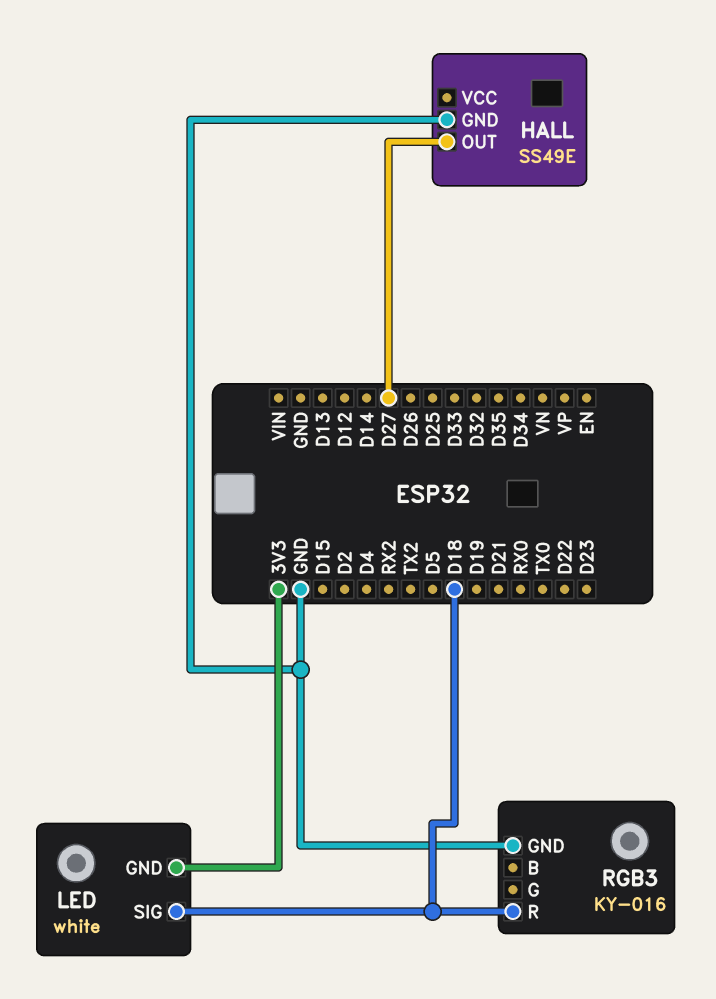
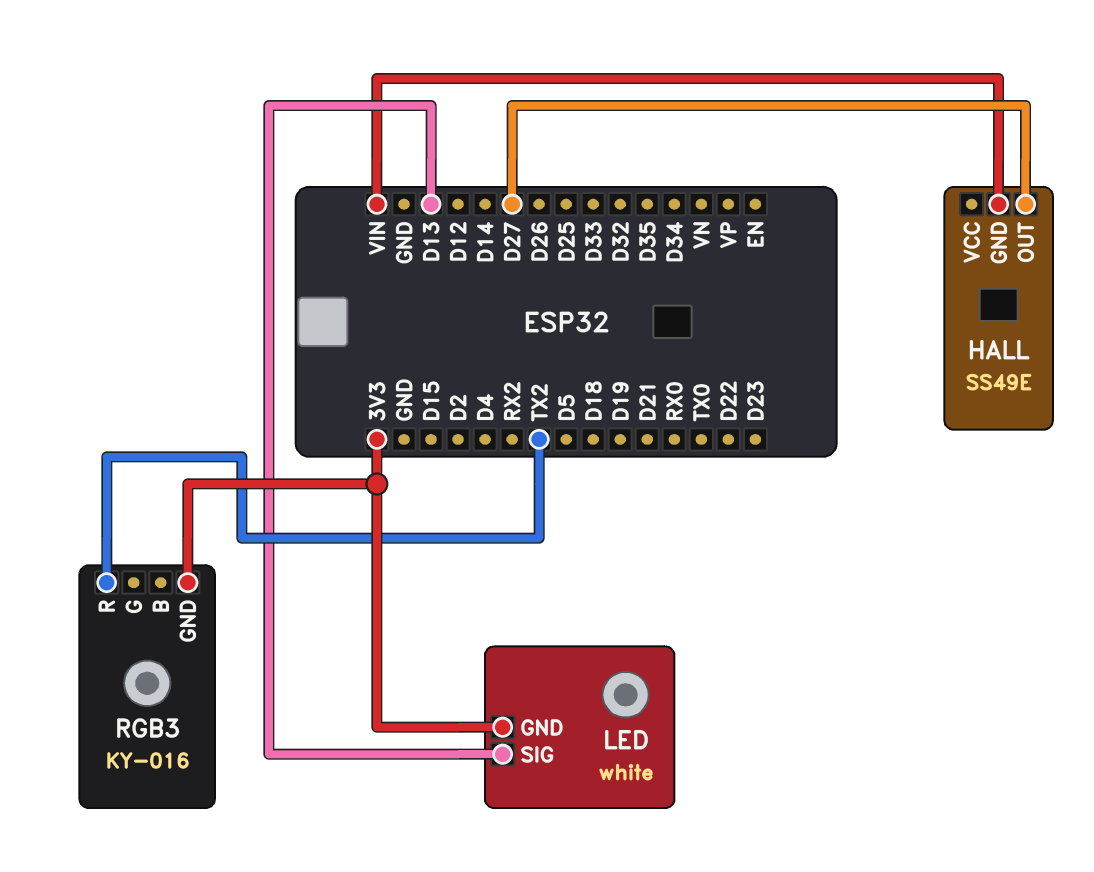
HALL pin GND: GND -> VIN
LED pin SIG: D18 -> D13
RGB3 pin GND: GND -> 3V3
RGB3 pin R: D18 -> TX2

